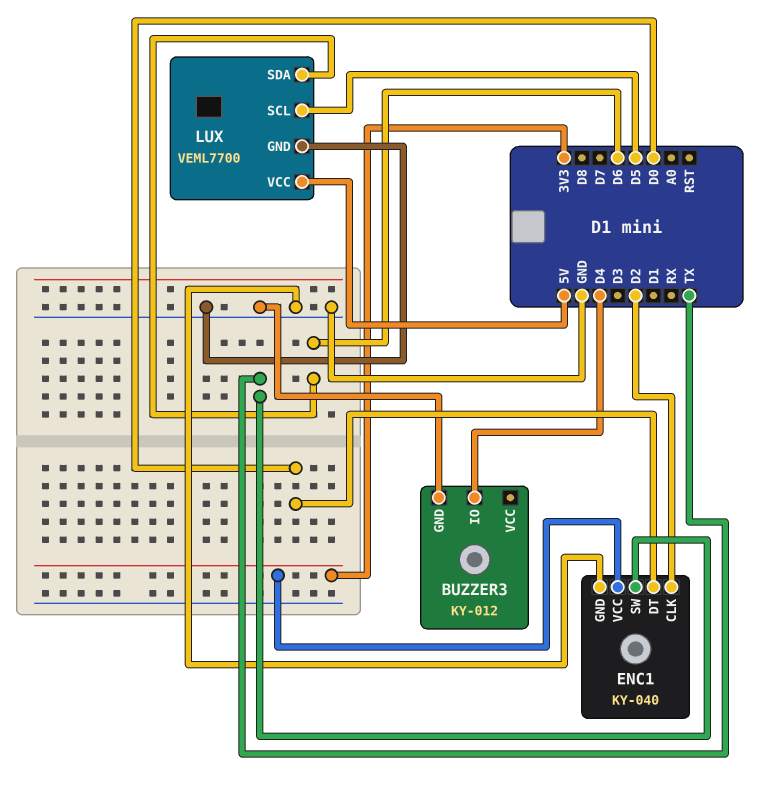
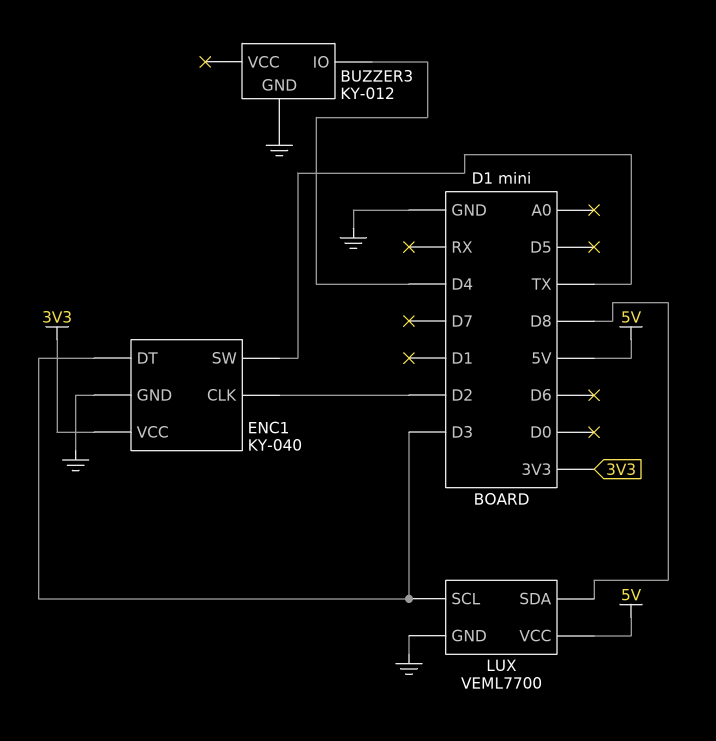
ENC1 pin DT: D0 -> D3
LUX pin SCL: D5 -> D3
LUX pin SDA: D6 -> D8

